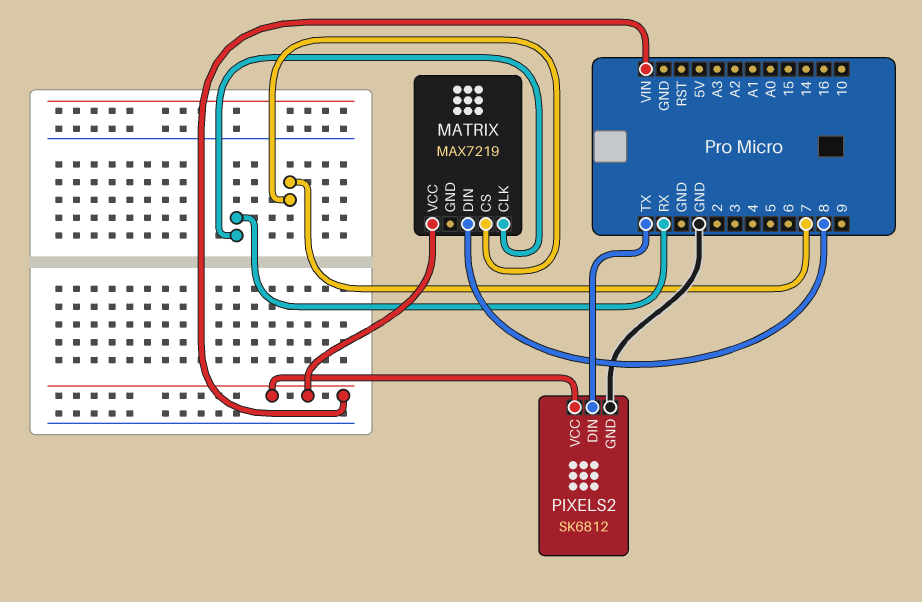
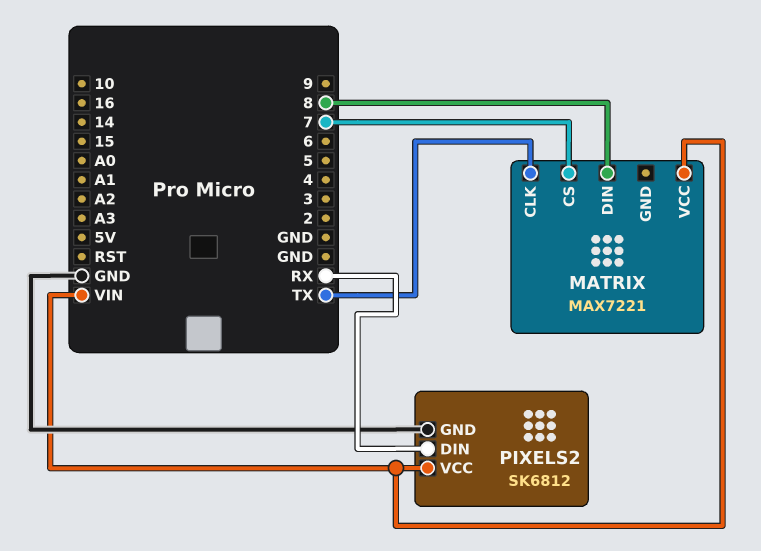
MATRIX: MAX7219 -> MAX7221
MATRIX pin CLK: RX -> TX
PIXELS2 pin DIN: TX -> RX

